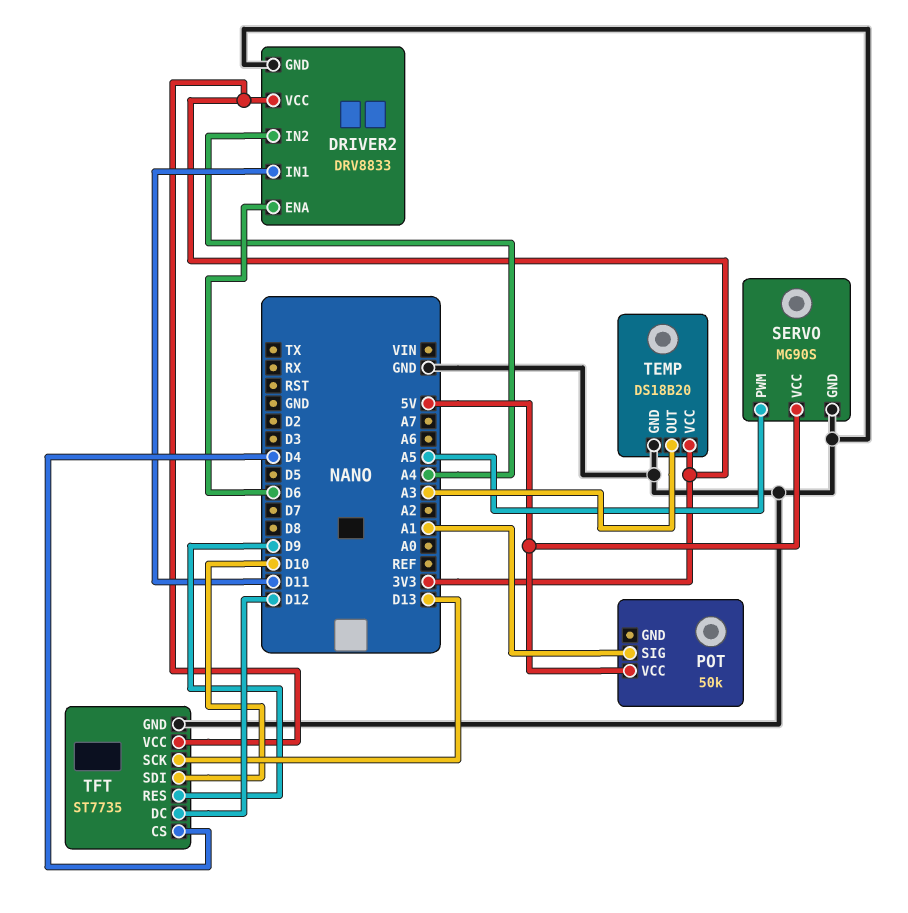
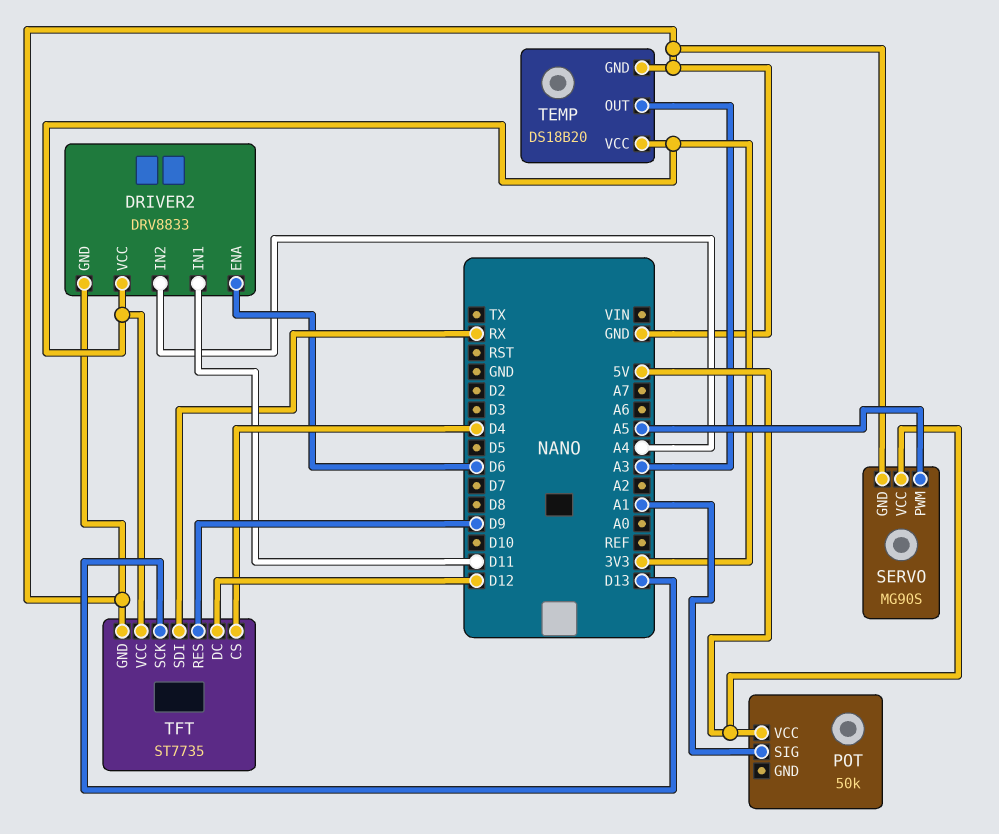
TFT pin SDI: D10 -> RX

